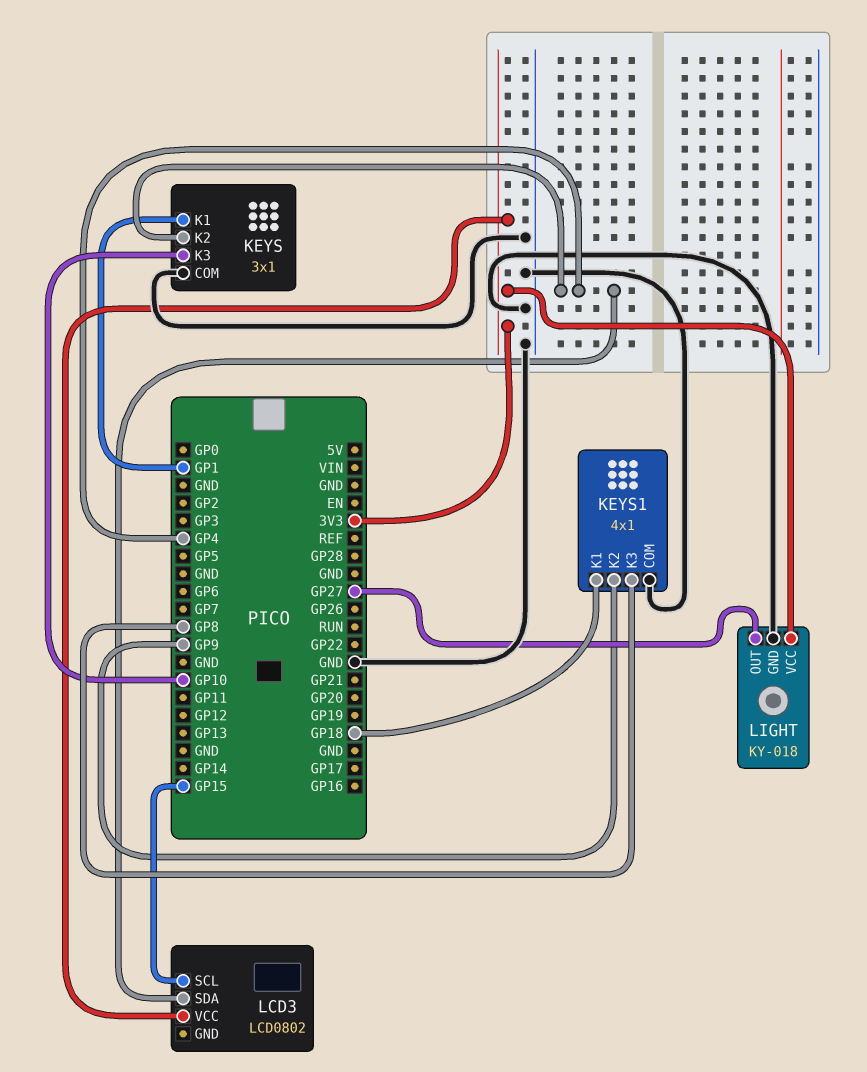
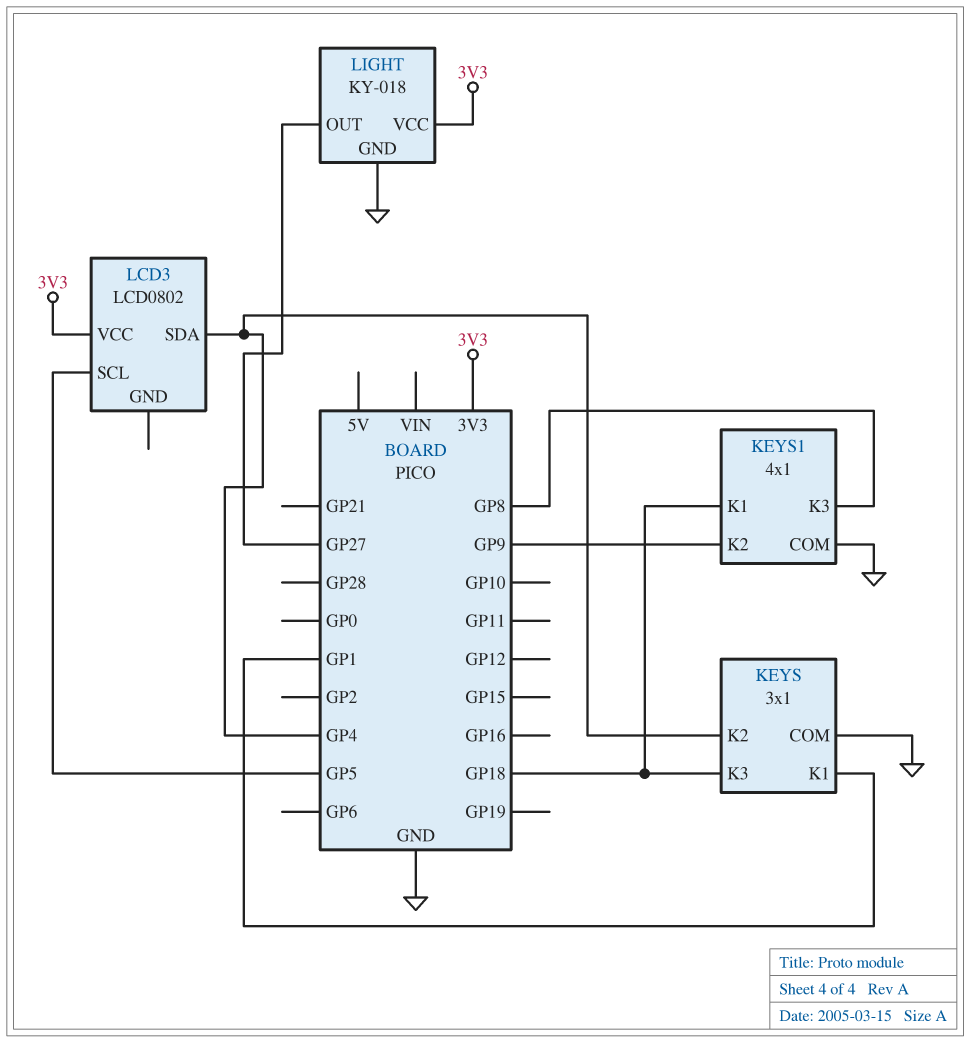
KEYS pin K3: GP10 -> GP18
LCD3 pin SCL: GP15 -> GP5

